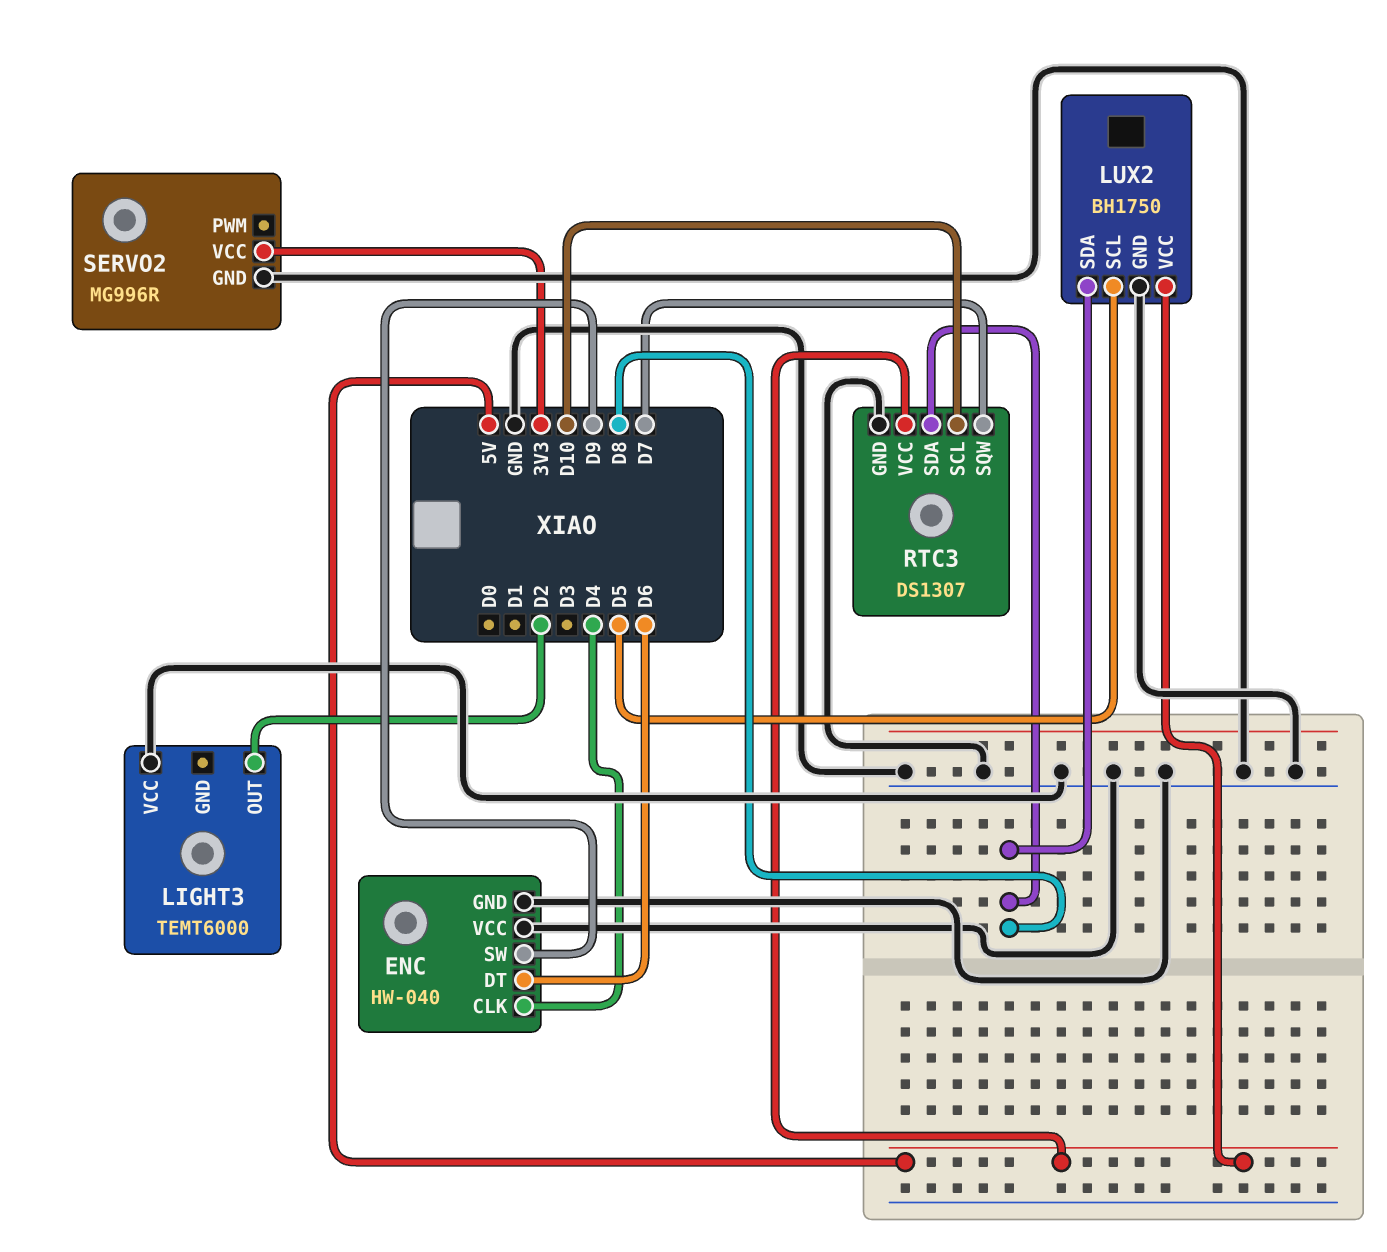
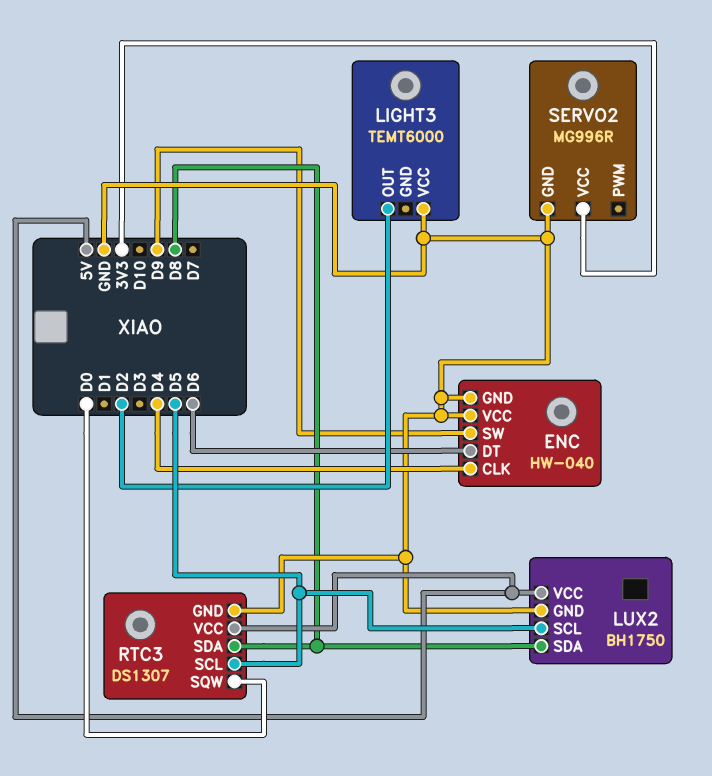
RTC3 pin SCL: D10 -> D5
RTC3 pin SQW: D7 -> D0

